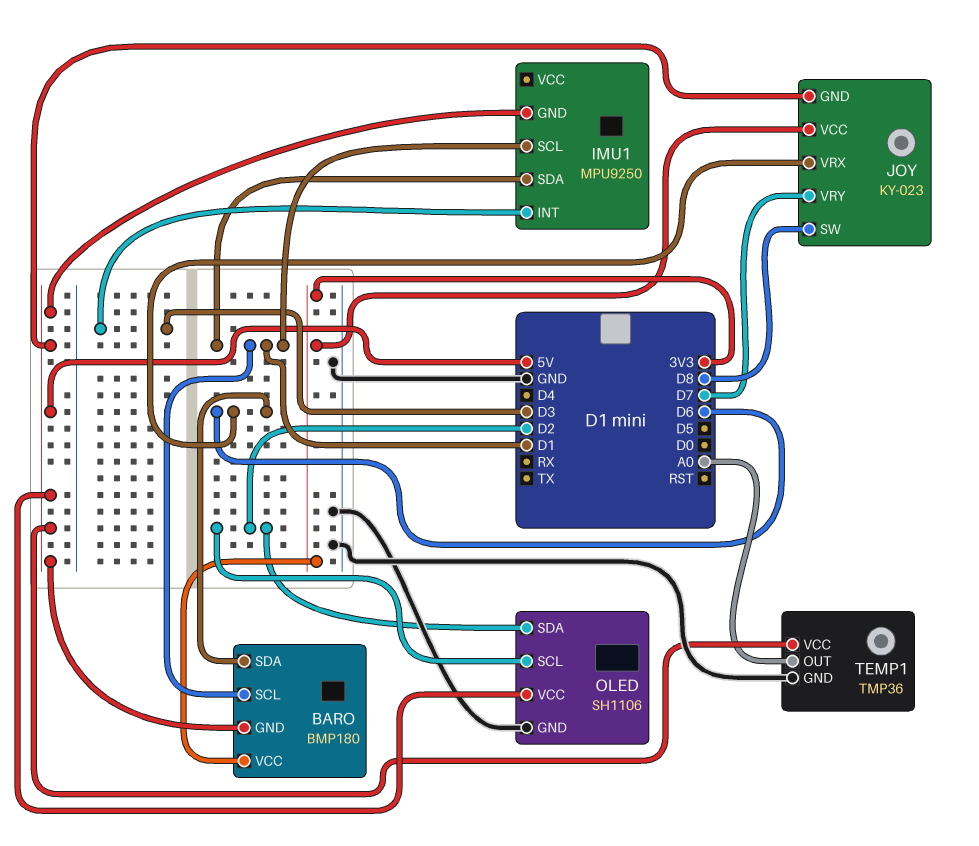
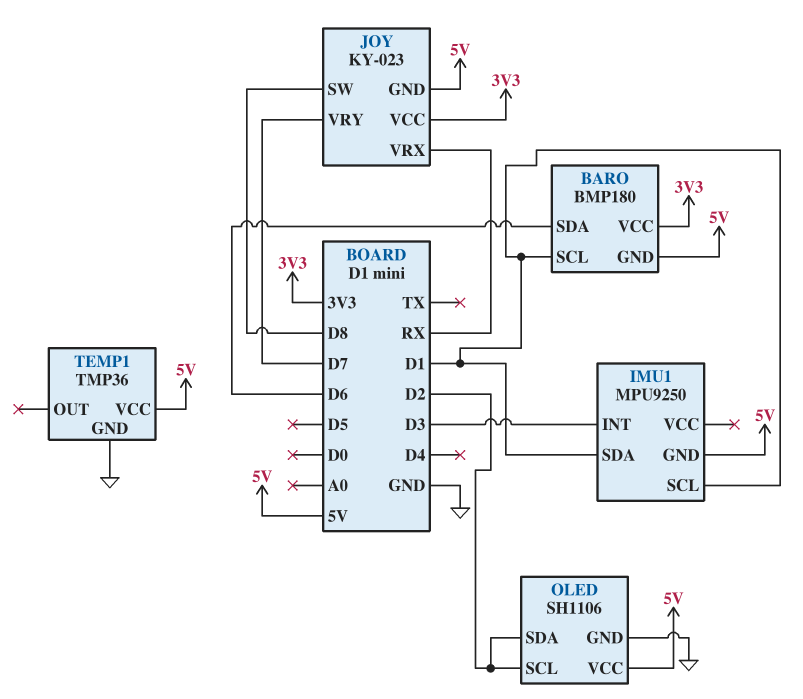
JOY pin VRX: D6 -> RX
TEMP1 pin OUT: A0 -> none

